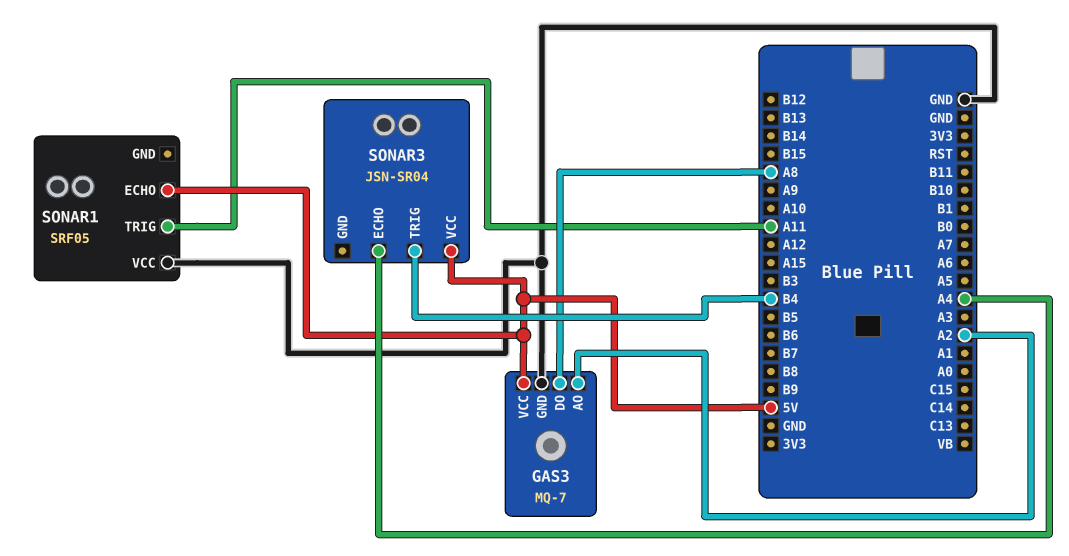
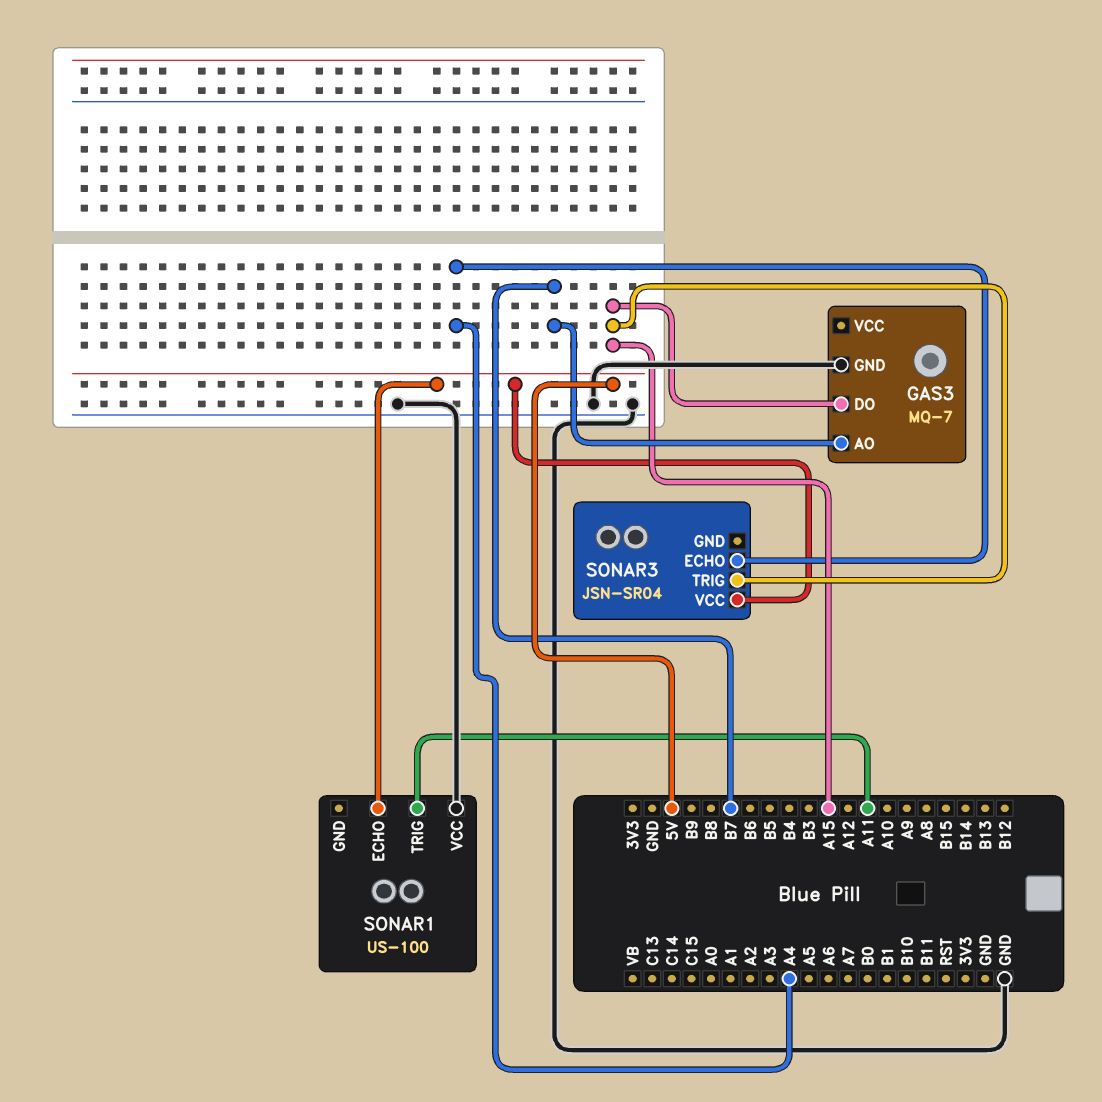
GAS3 pin AO: A2 -> B7
GAS3 pin DO: A8 -> A15
GAS3 pin VCC: 5V -> none
SONAR1: SRF05 -> US-100
SONAR3 pin TRIG: B4 -> A15

